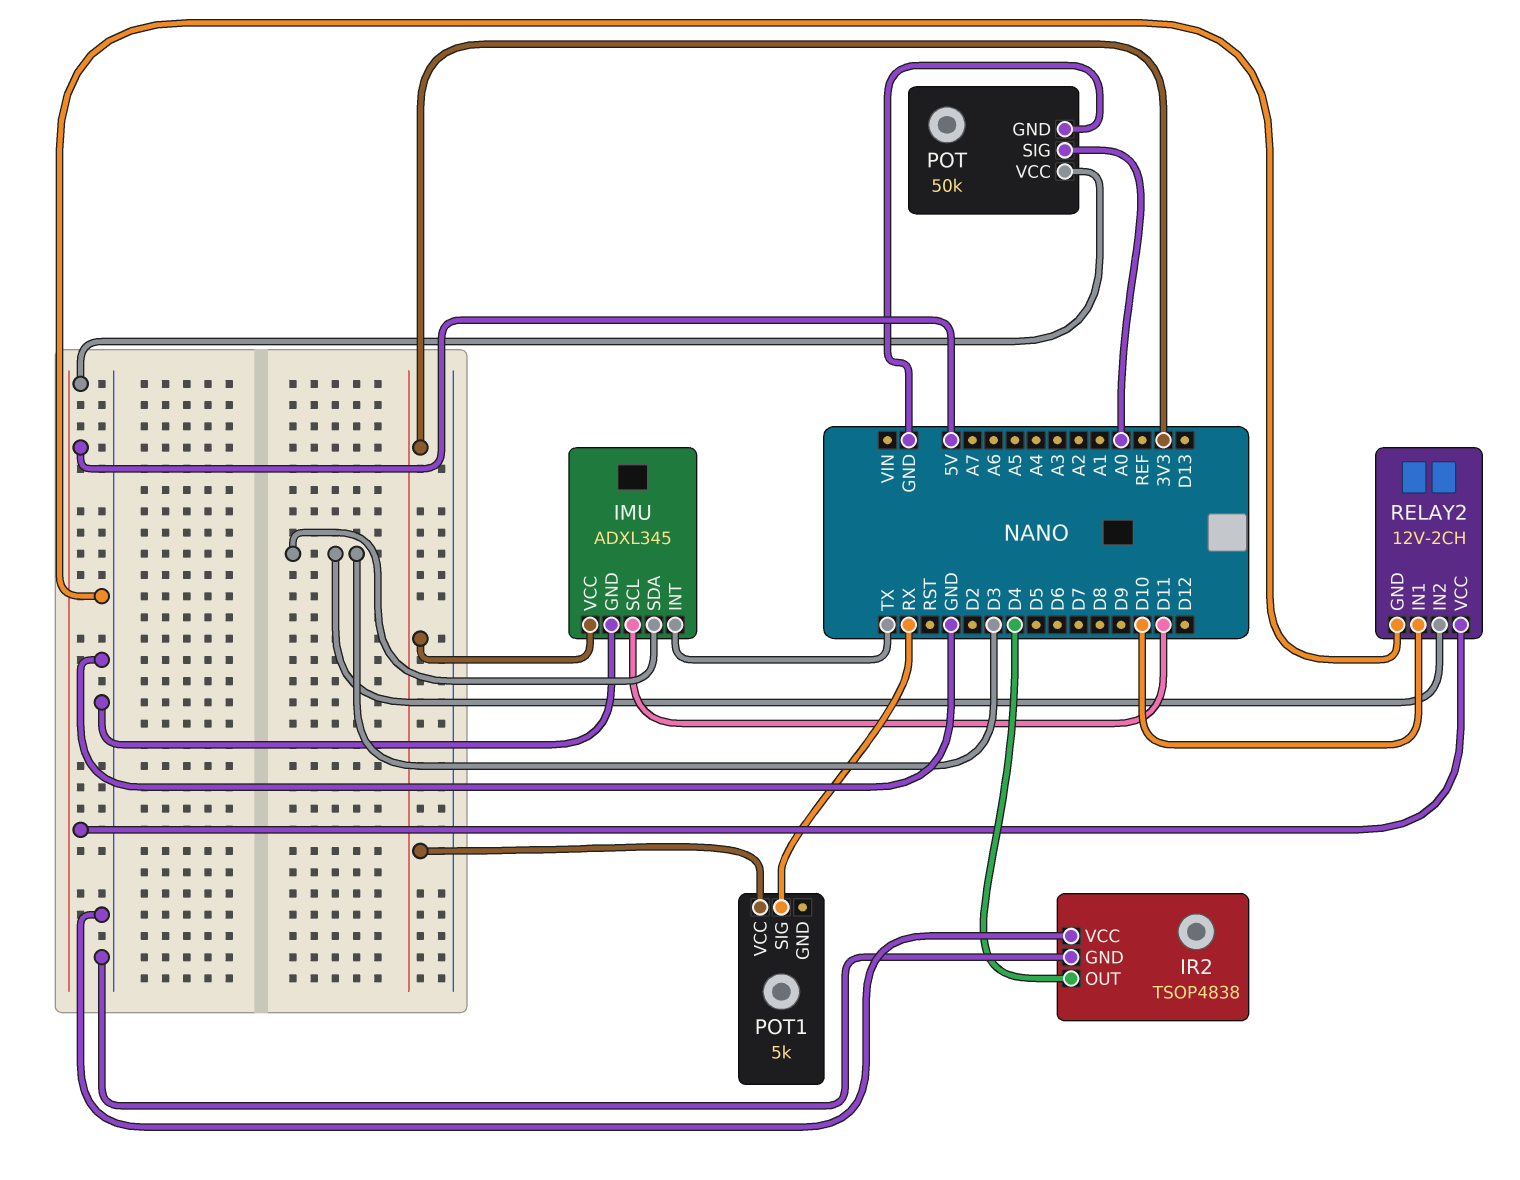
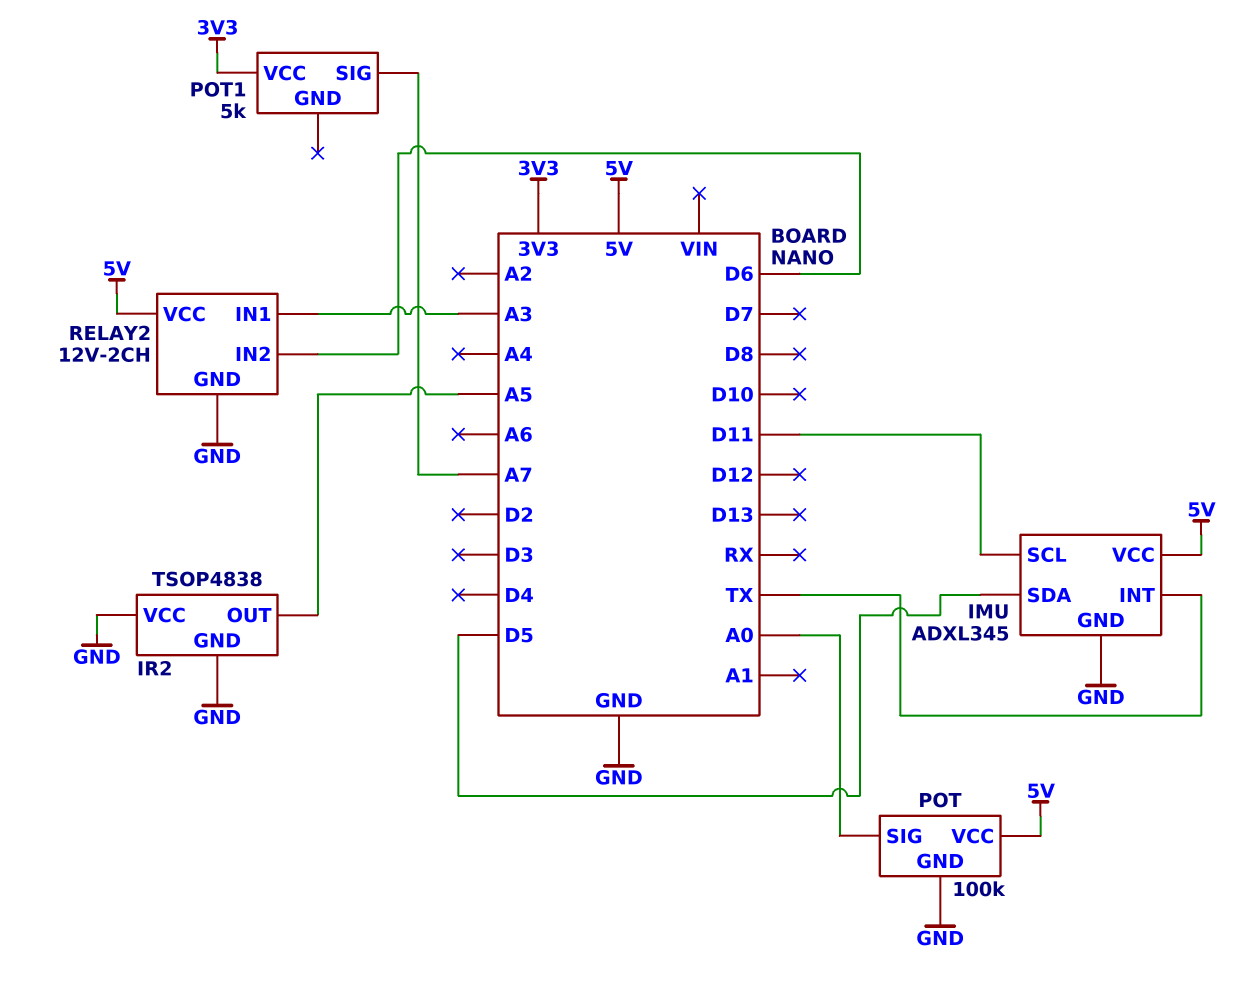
IMU pin SDA: D3 -> D5
IMU pin VCC: 3V3 -> 5V
IR2 pin OUT: D4 -> A5
POT: 50k -> 100k
POT1 pin SIG: RX -> A7
RELAY2 pin IN1: D10 -> A3
RELAY2 pin IN2: D3 -> D6

